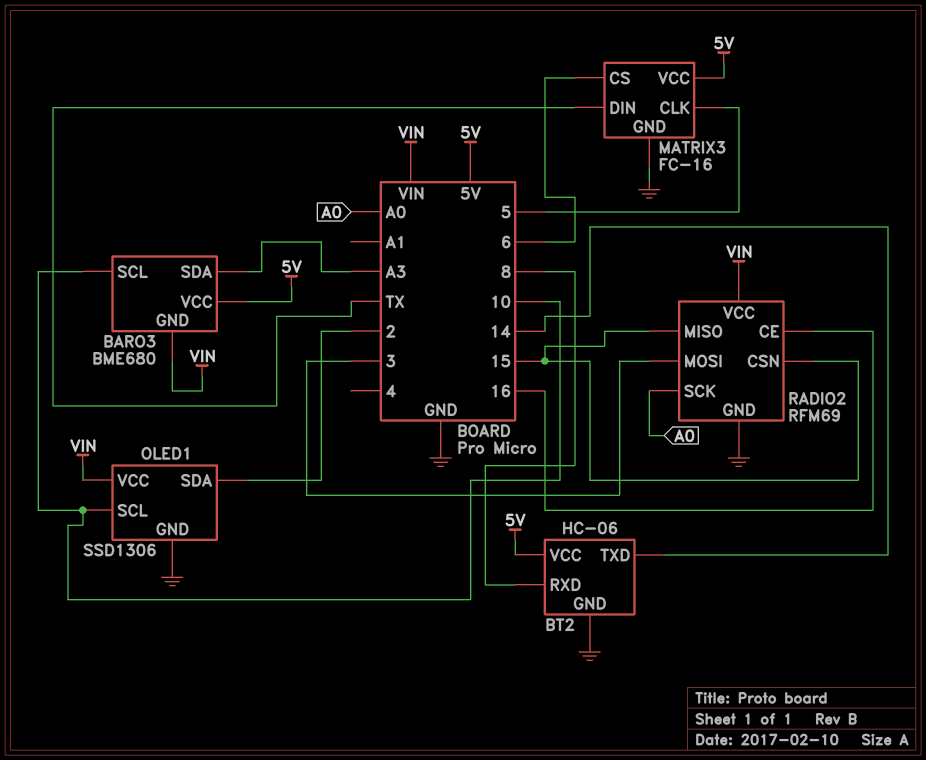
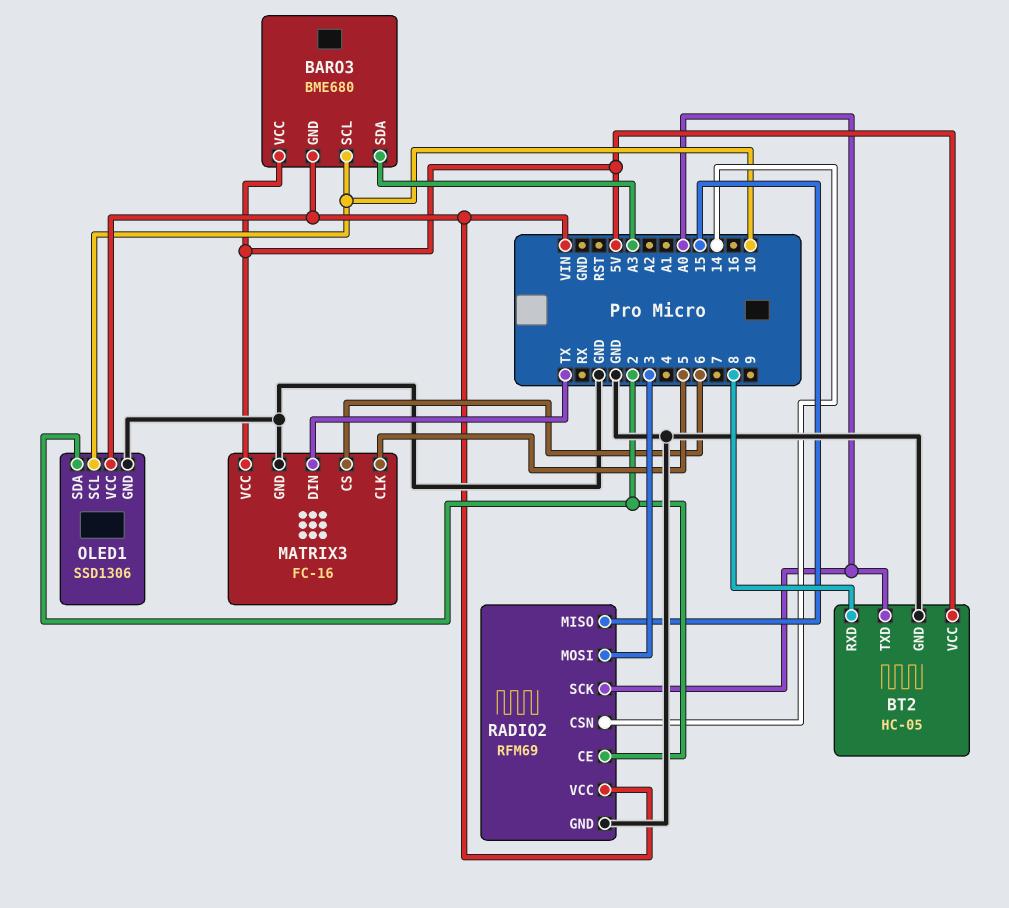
BT2: HC-06 -> HC-05
BT2 pin TXD: 14 -> A0
RADIO2 pin CE: 16 -> 2
RADIO2 pin CSN: 15 -> 14

